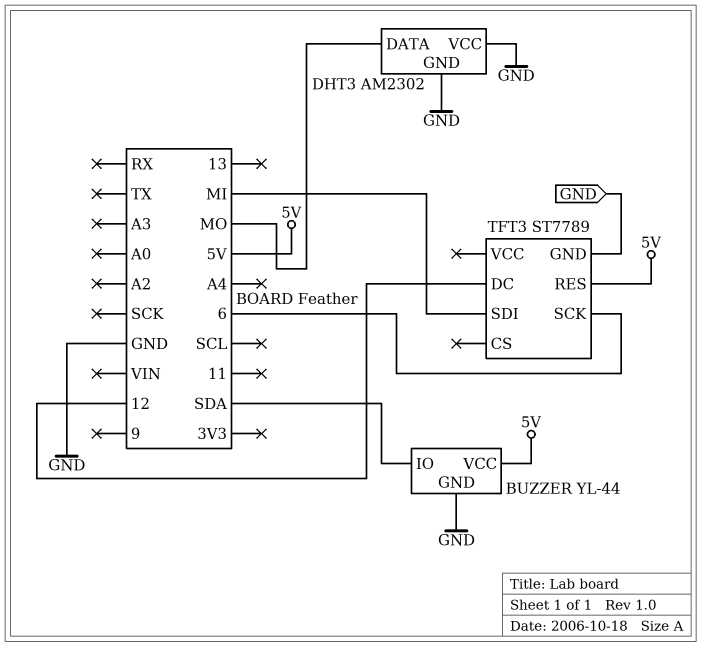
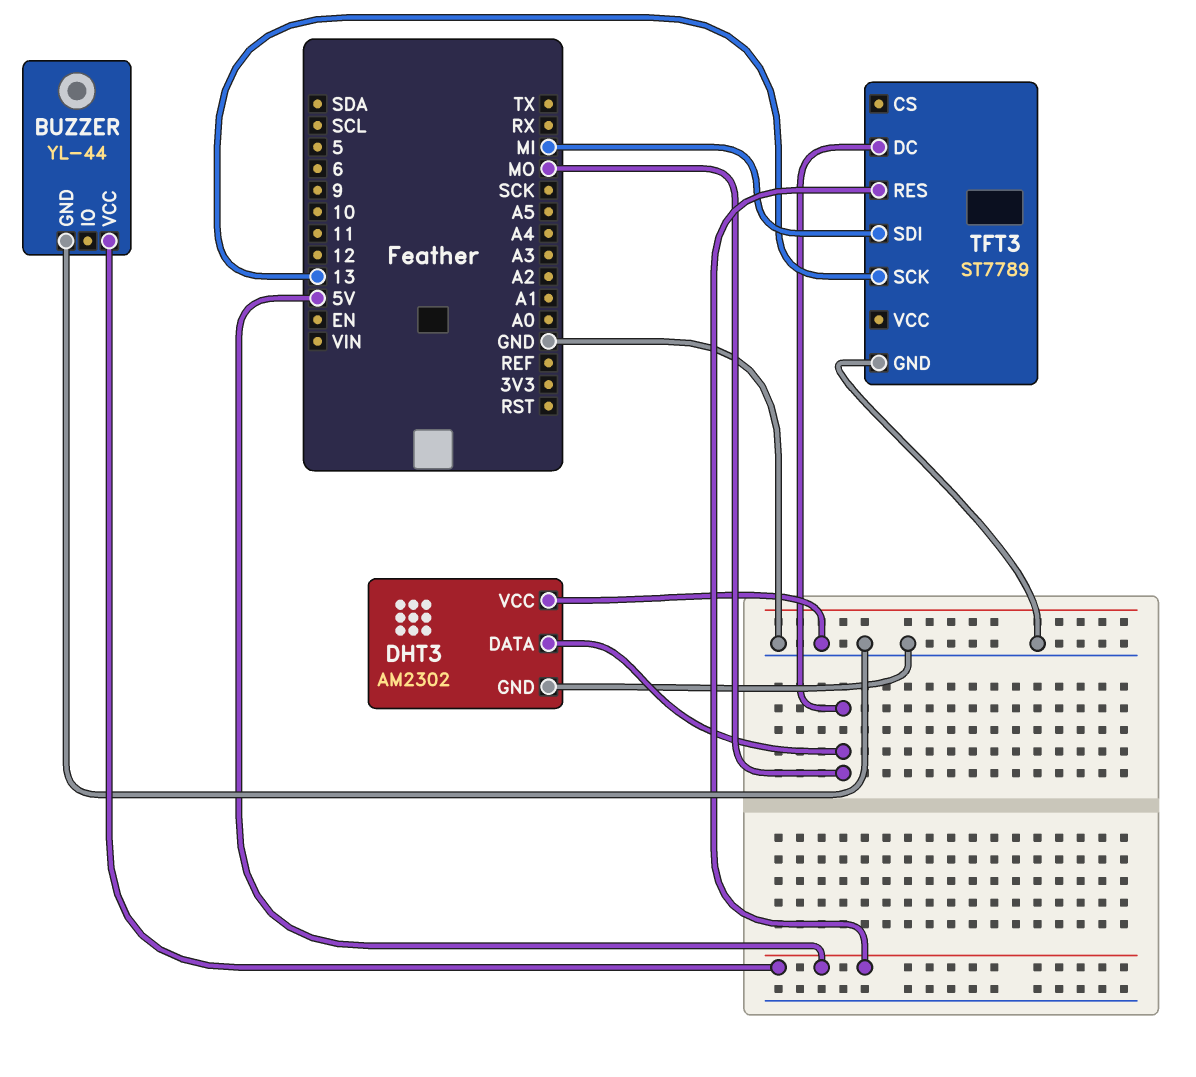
BUZZER pin IO: SDA -> none
TFT3 pin DC: 12 -> MO
TFT3 pin SCK: 6 -> 13

